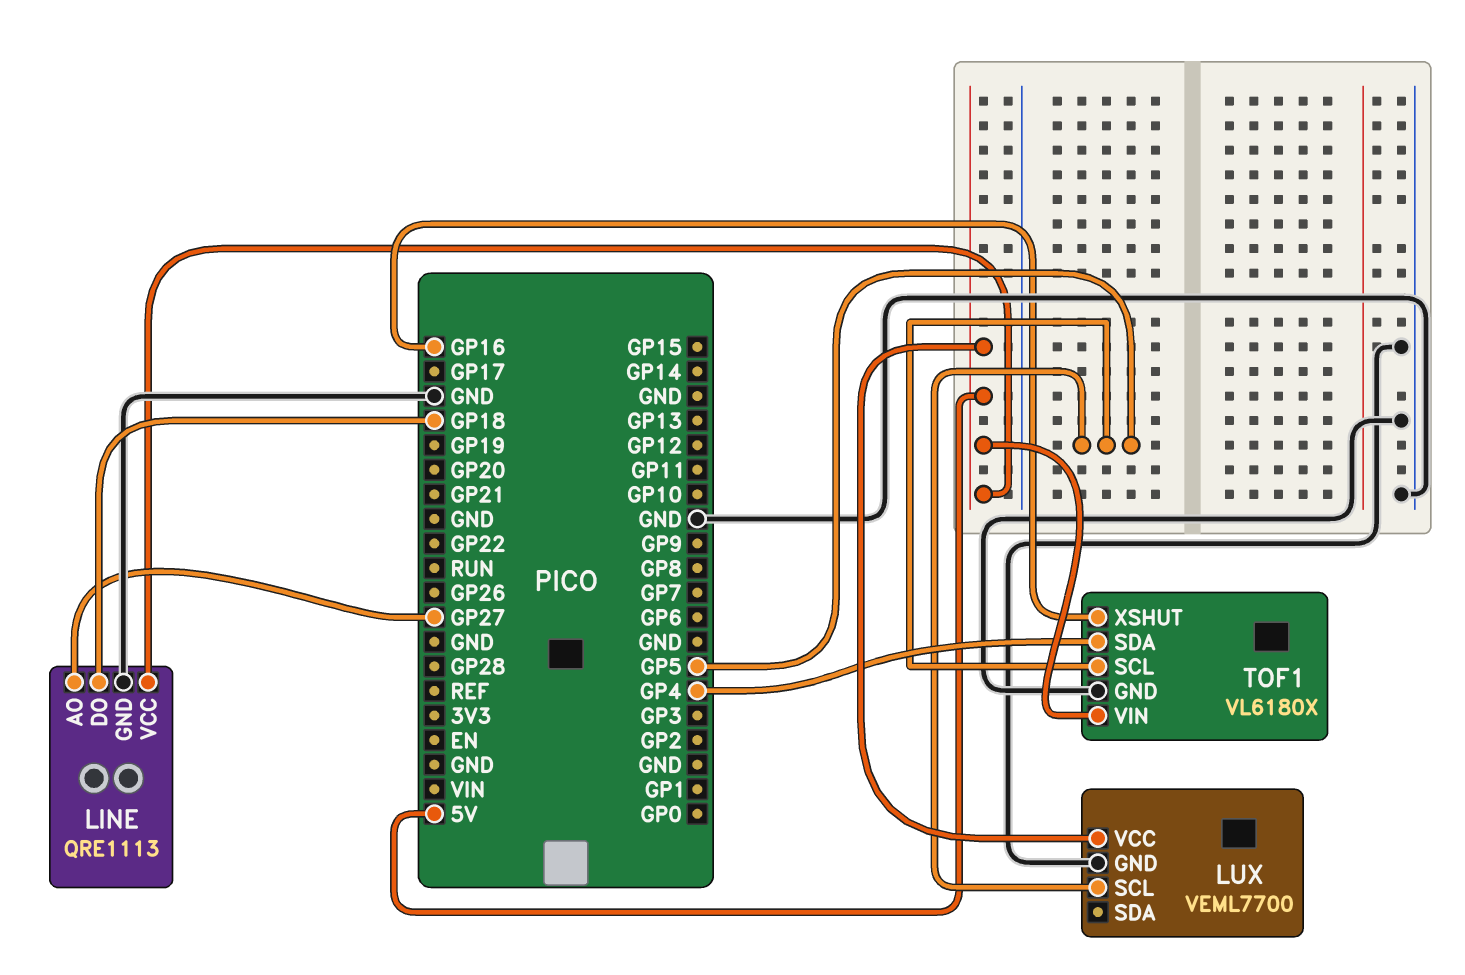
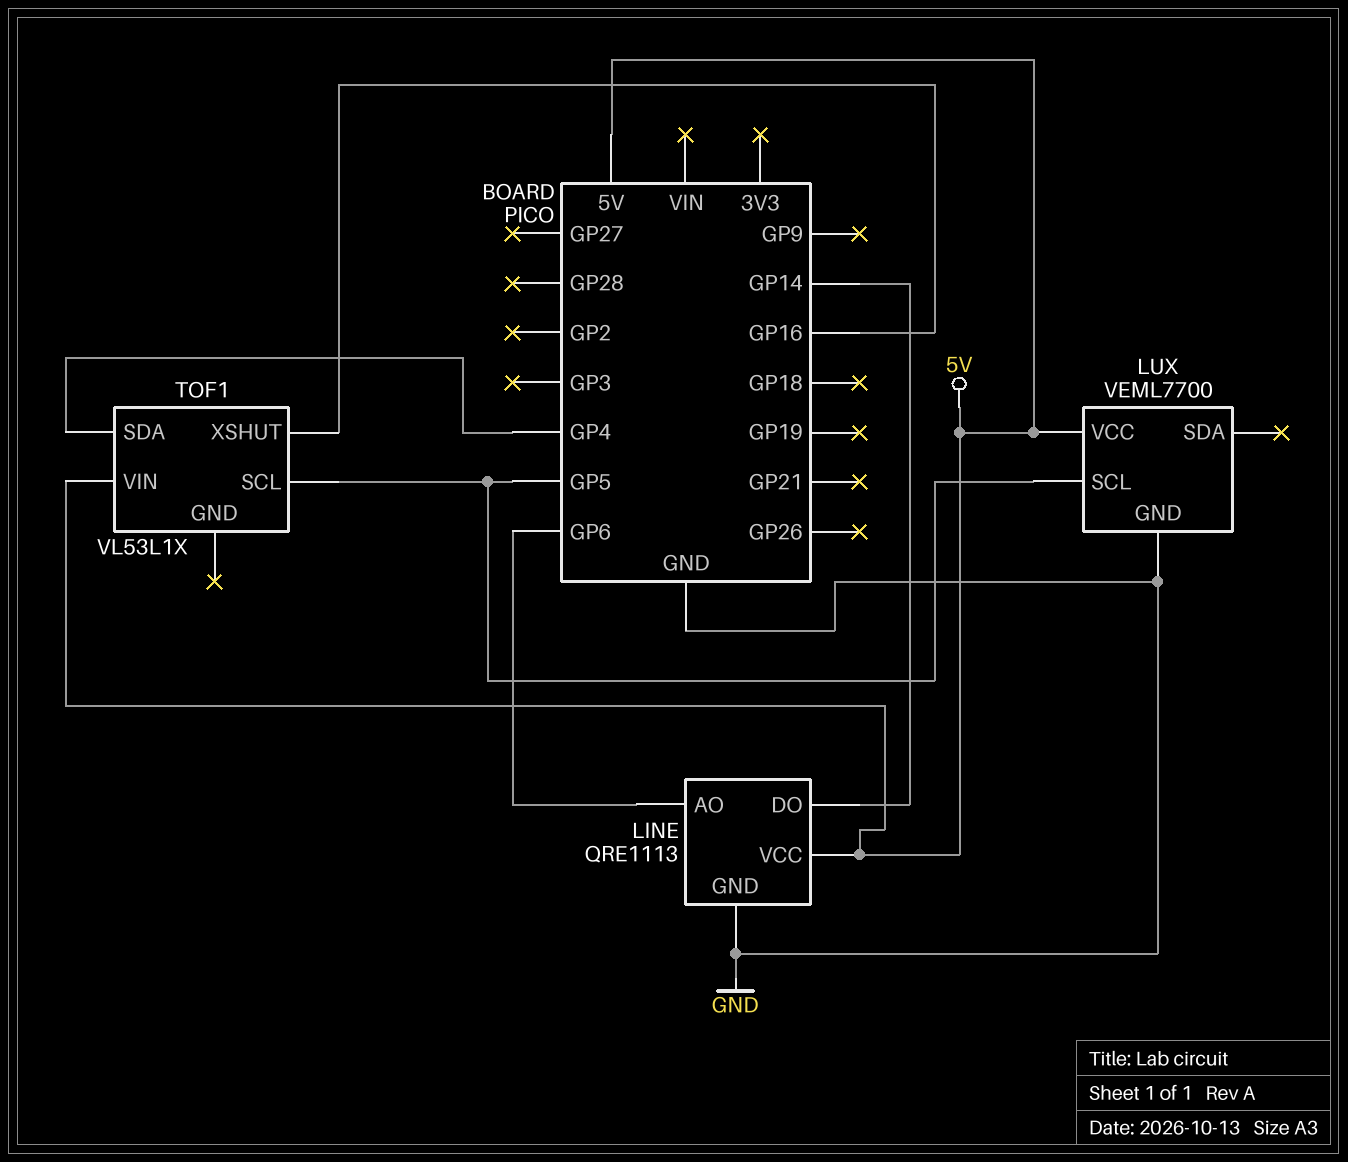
LINE pin AO: GP27 -> GP6
LINE pin DO: GP18 -> GP14
TOF1: VL6180X -> VL53L1X
TOF1 pin GND: GND -> none

